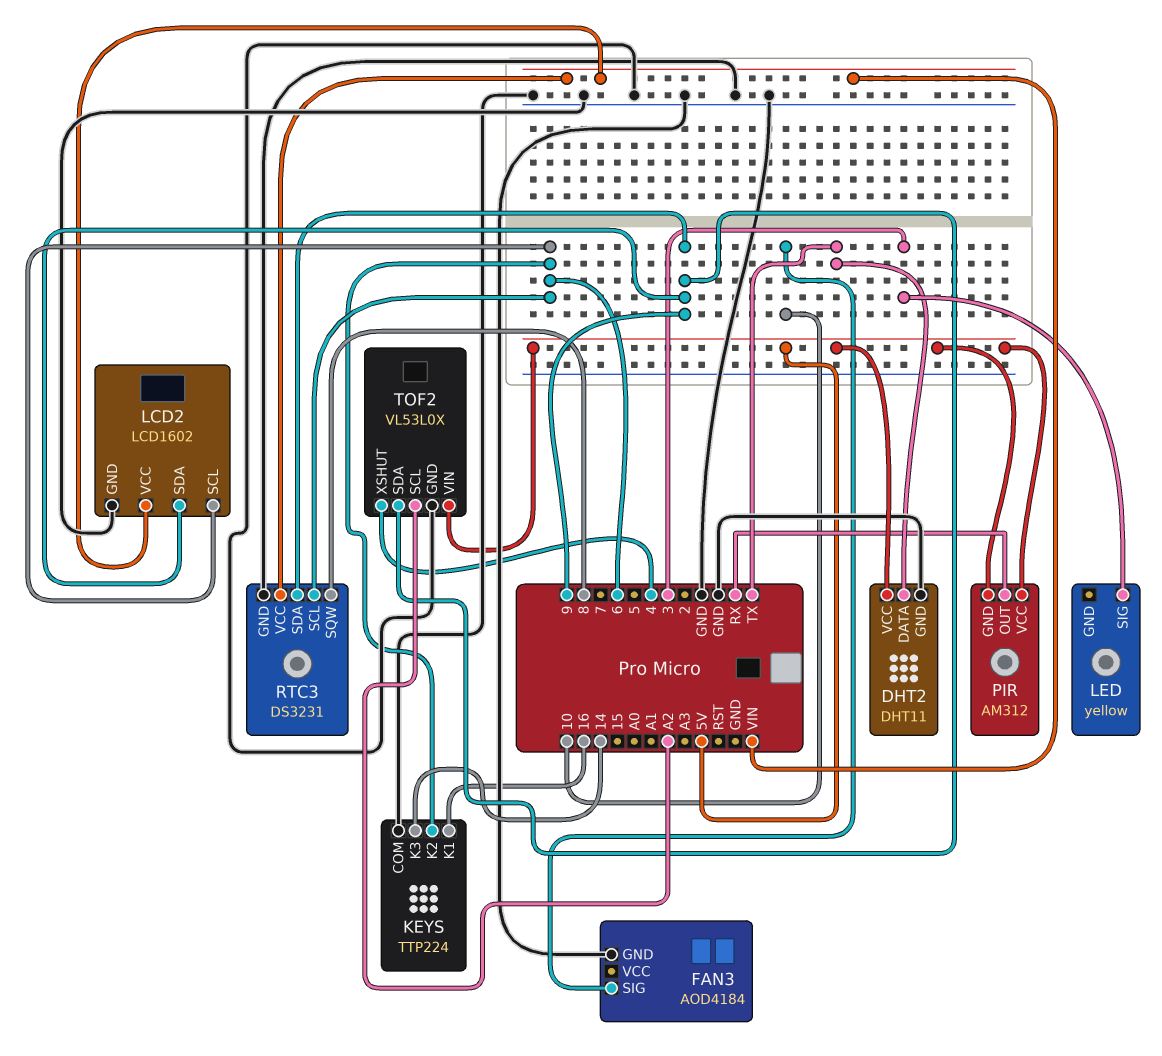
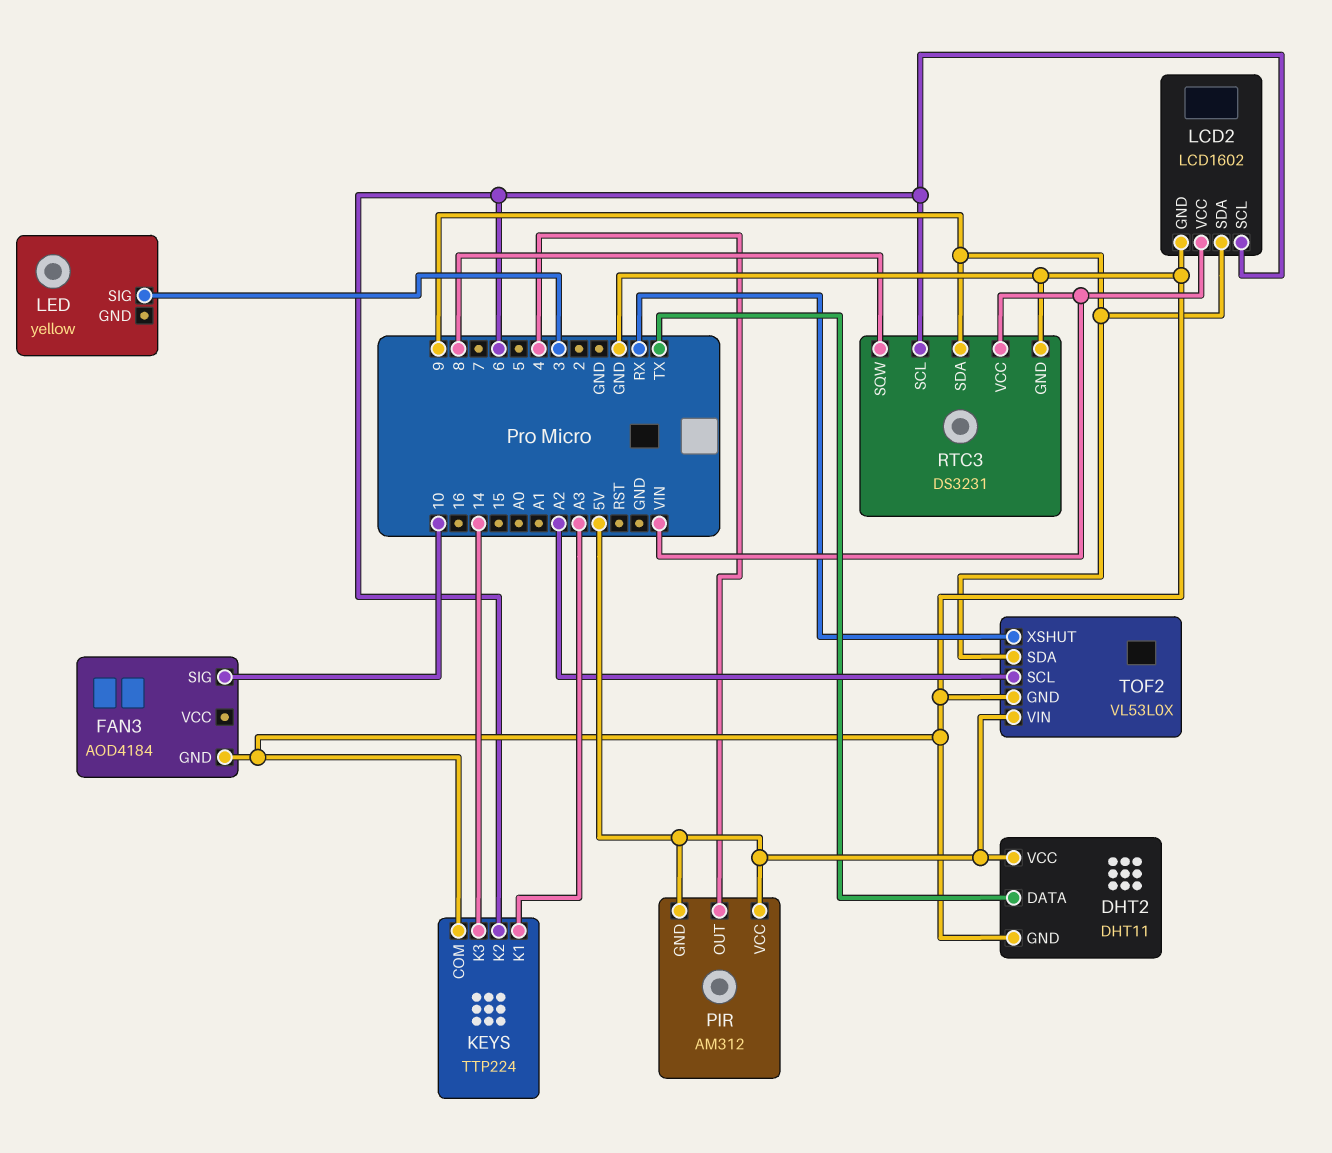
KEYS pin K1: 16 -> A3
PIR pin OUT: RX -> 4
TOF2 pin XSHUT: 4 -> RX

